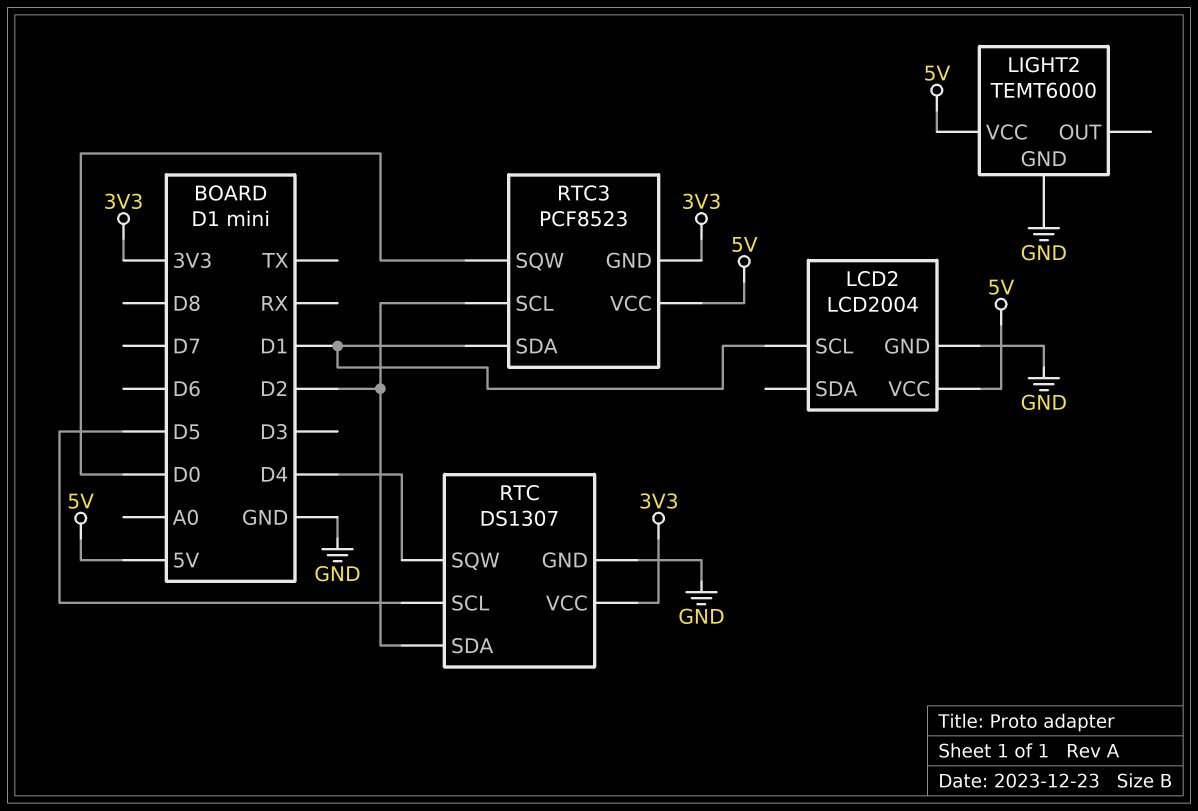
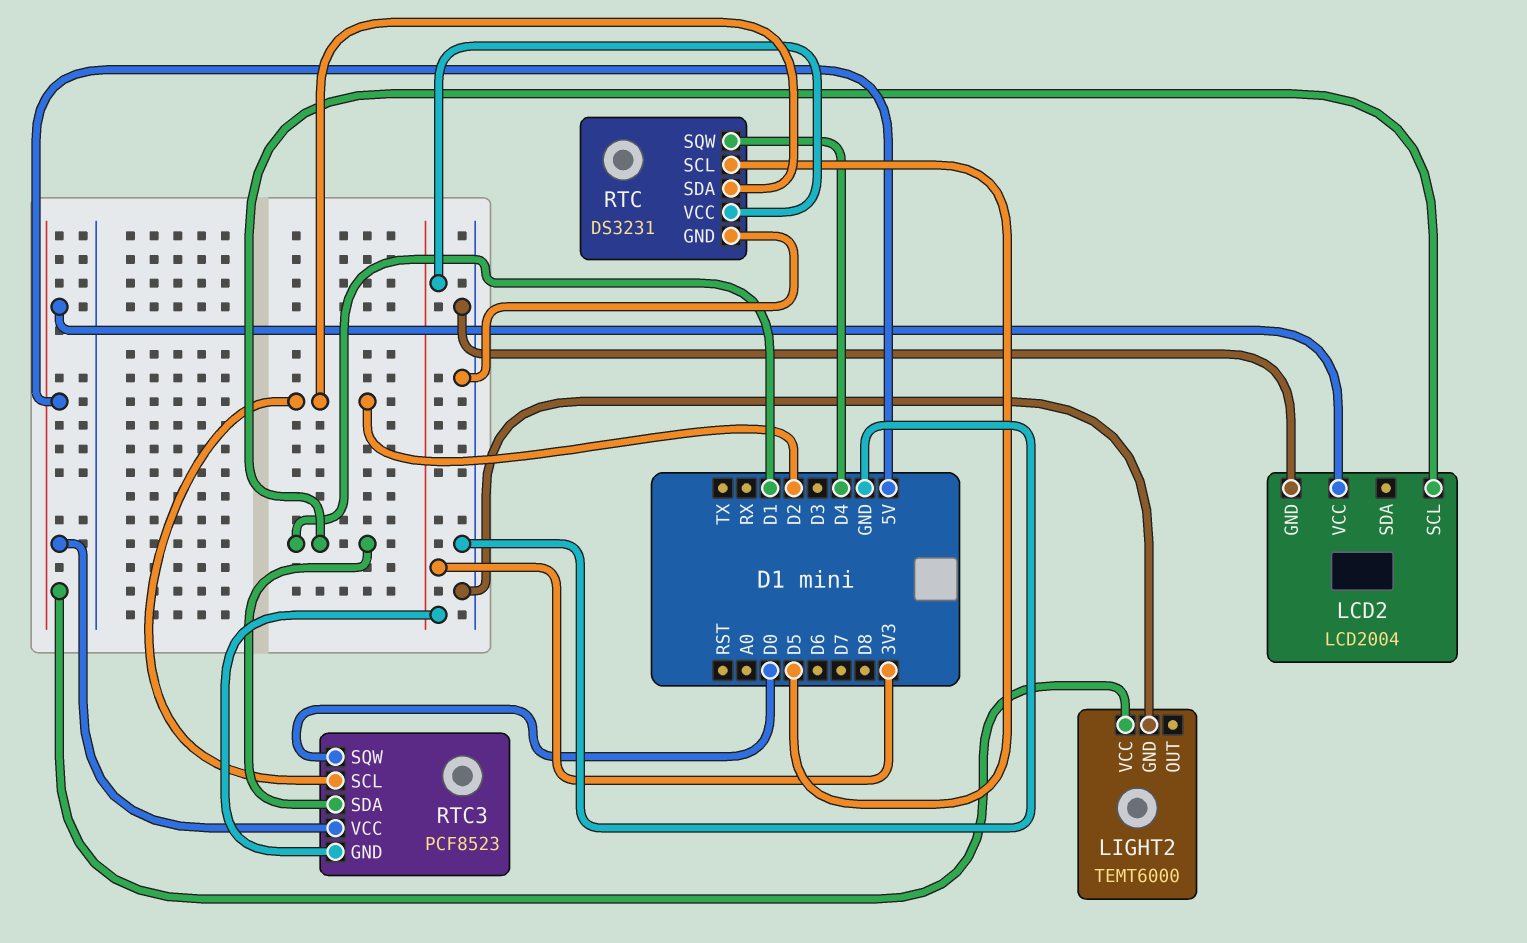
RTC: DS1307 -> DS3231

